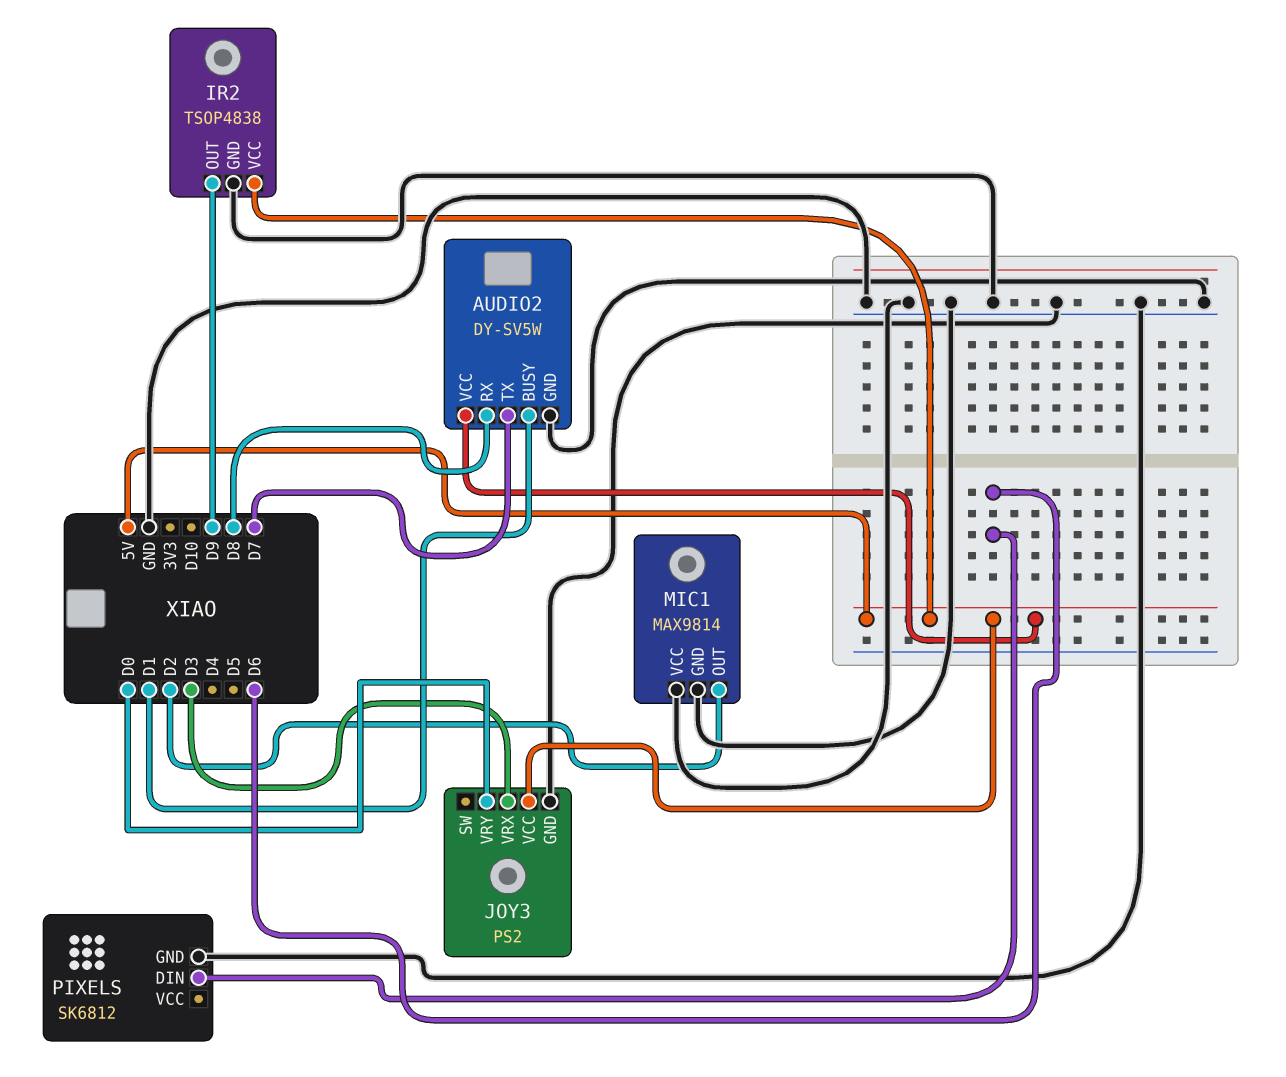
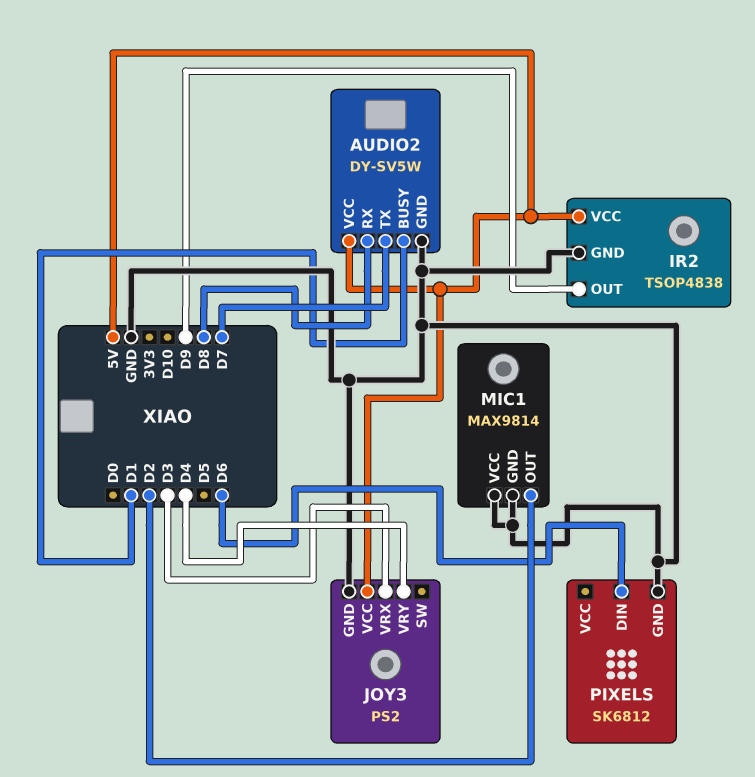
JOY3 pin VRY: D0 -> D4

